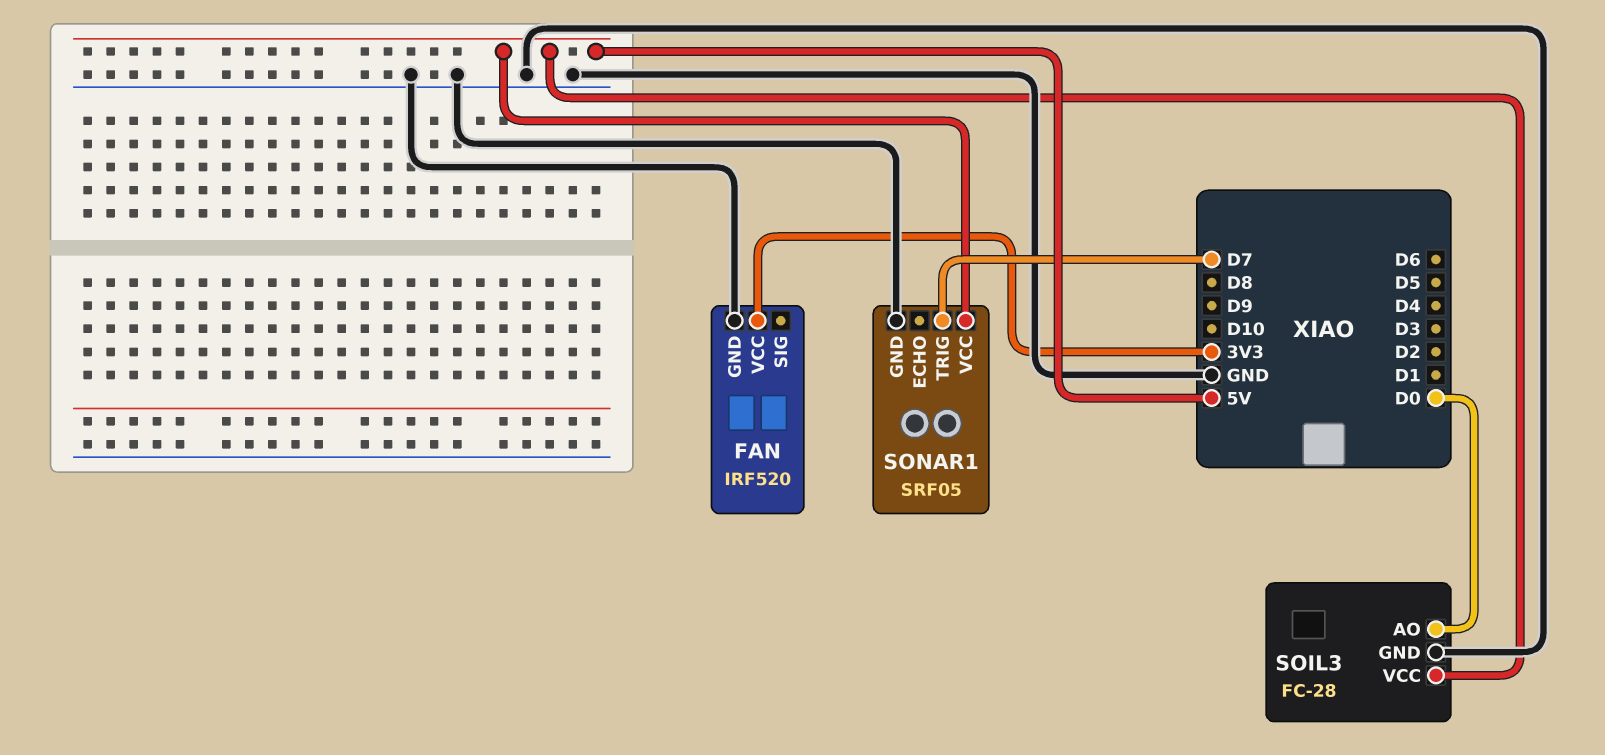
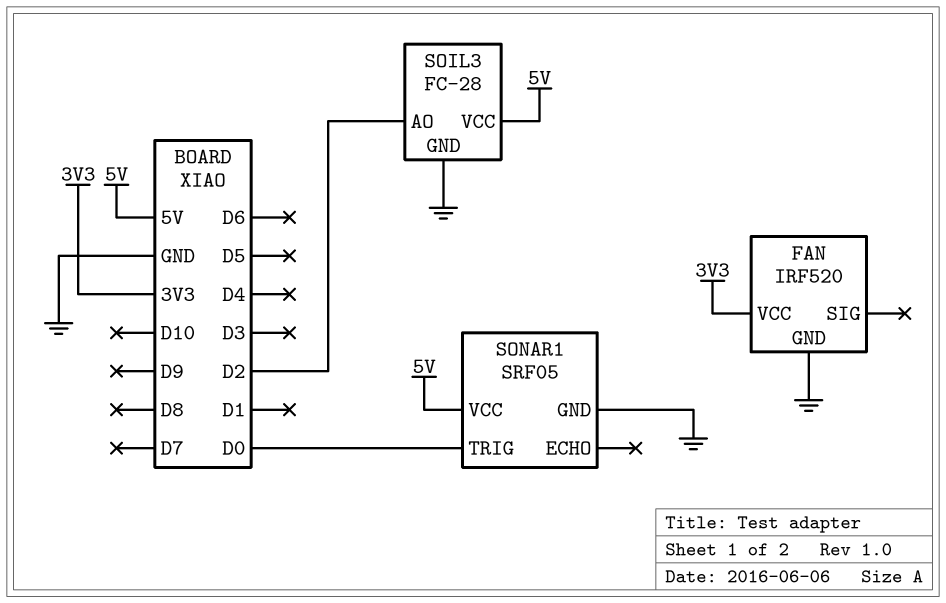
SOIL3 pin AO: D0 -> D2
SONAR1 pin TRIG: D7 -> D0

